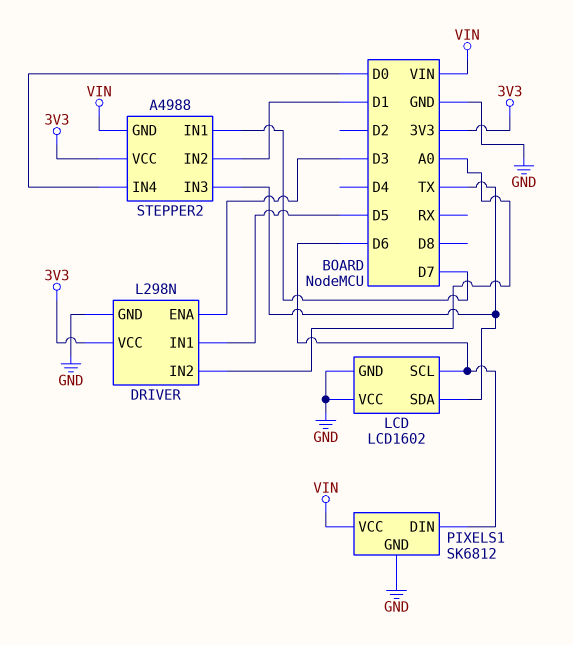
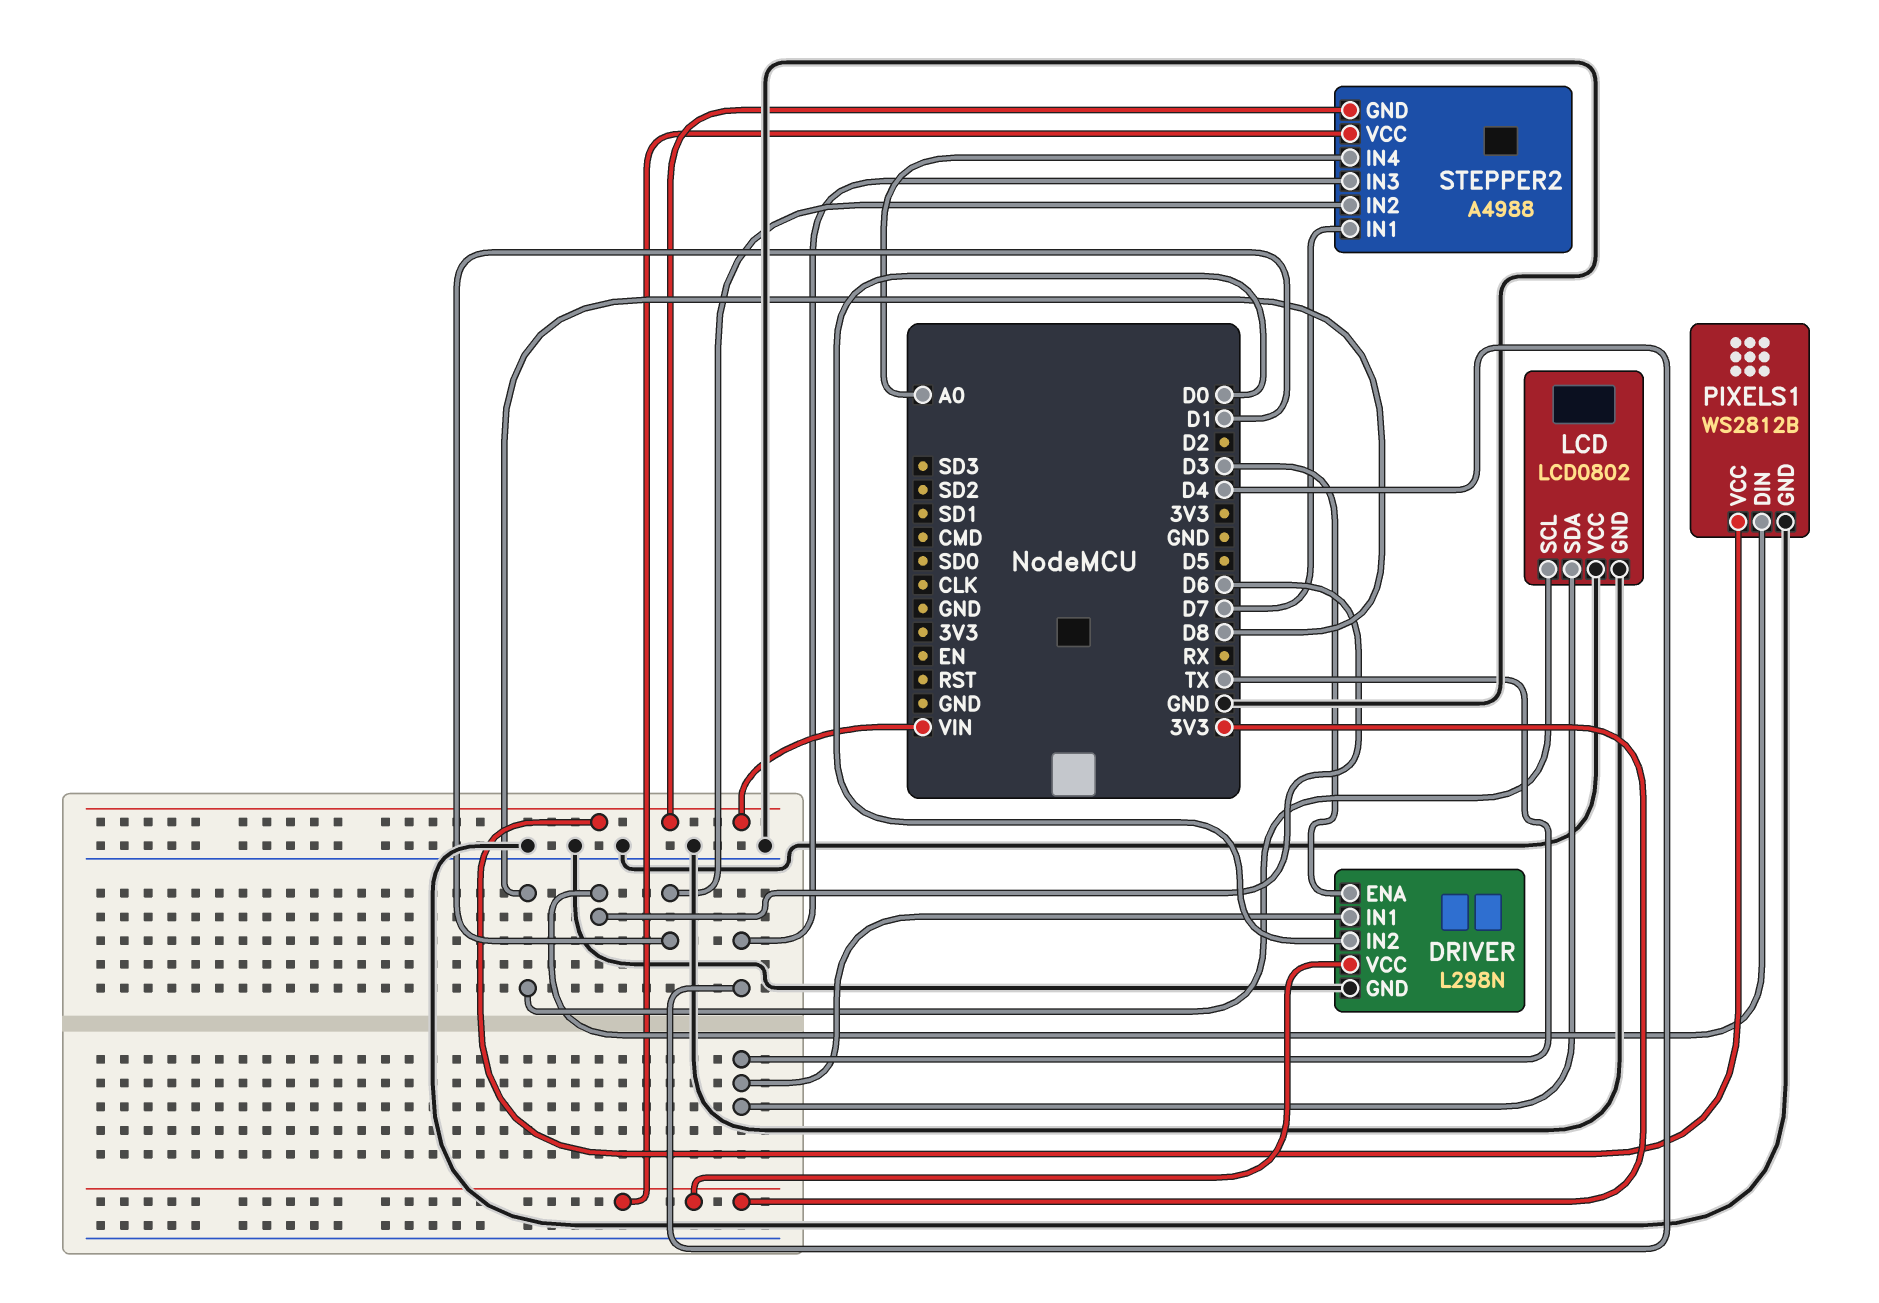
DRIVER pin IN1: D5 -> TX
DRIVER pin IN2: A0 -> D0
LCD: LCD1602 -> LCD0802
LCD pin SCL: D6 -> D8
PIXELS1: SK6812 -> WS2812B
STEPPER2 pin IN3: TX -> D4
STEPPER2 pin IN4: D0 -> A0

